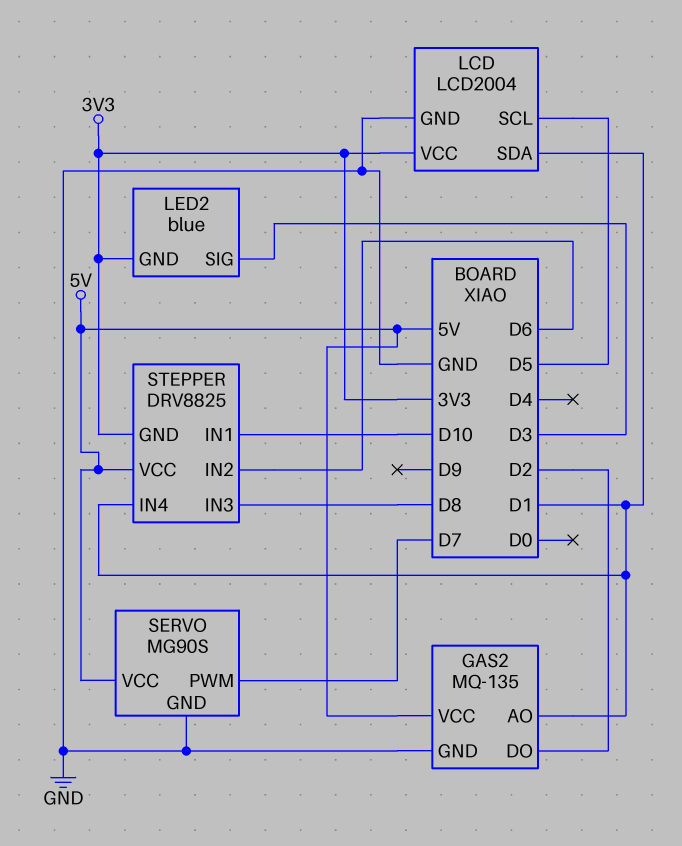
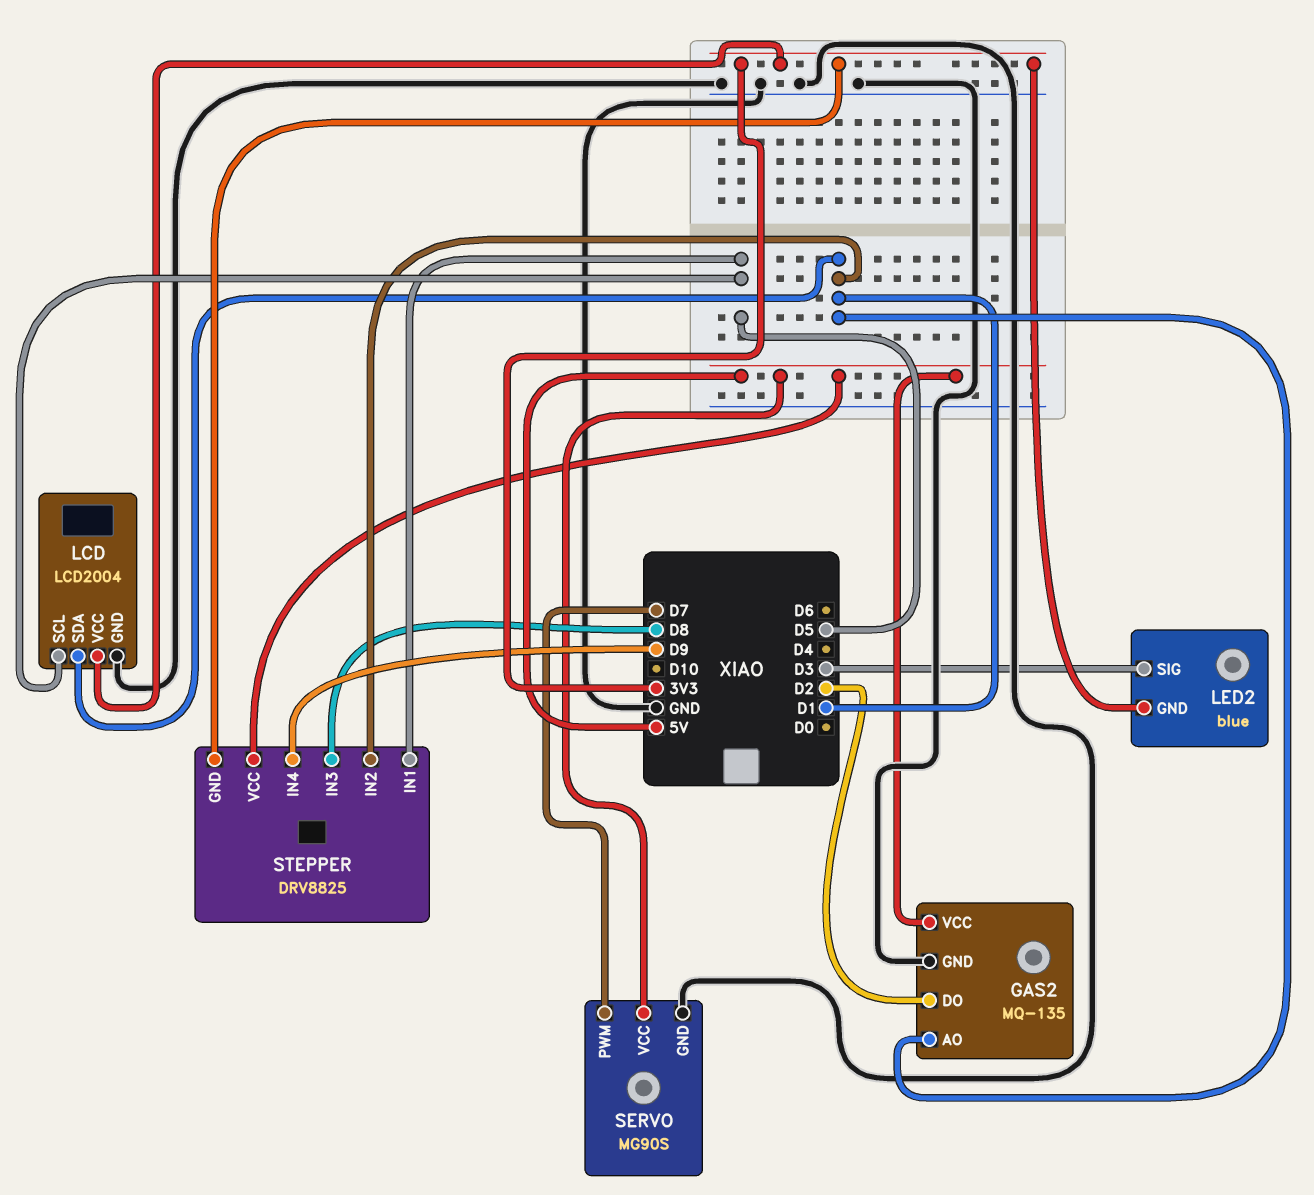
STEPPER pin IN1: D10 -> D5
STEPPER pin IN2: D6 -> D1
STEPPER pin IN4: D1 -> D9

